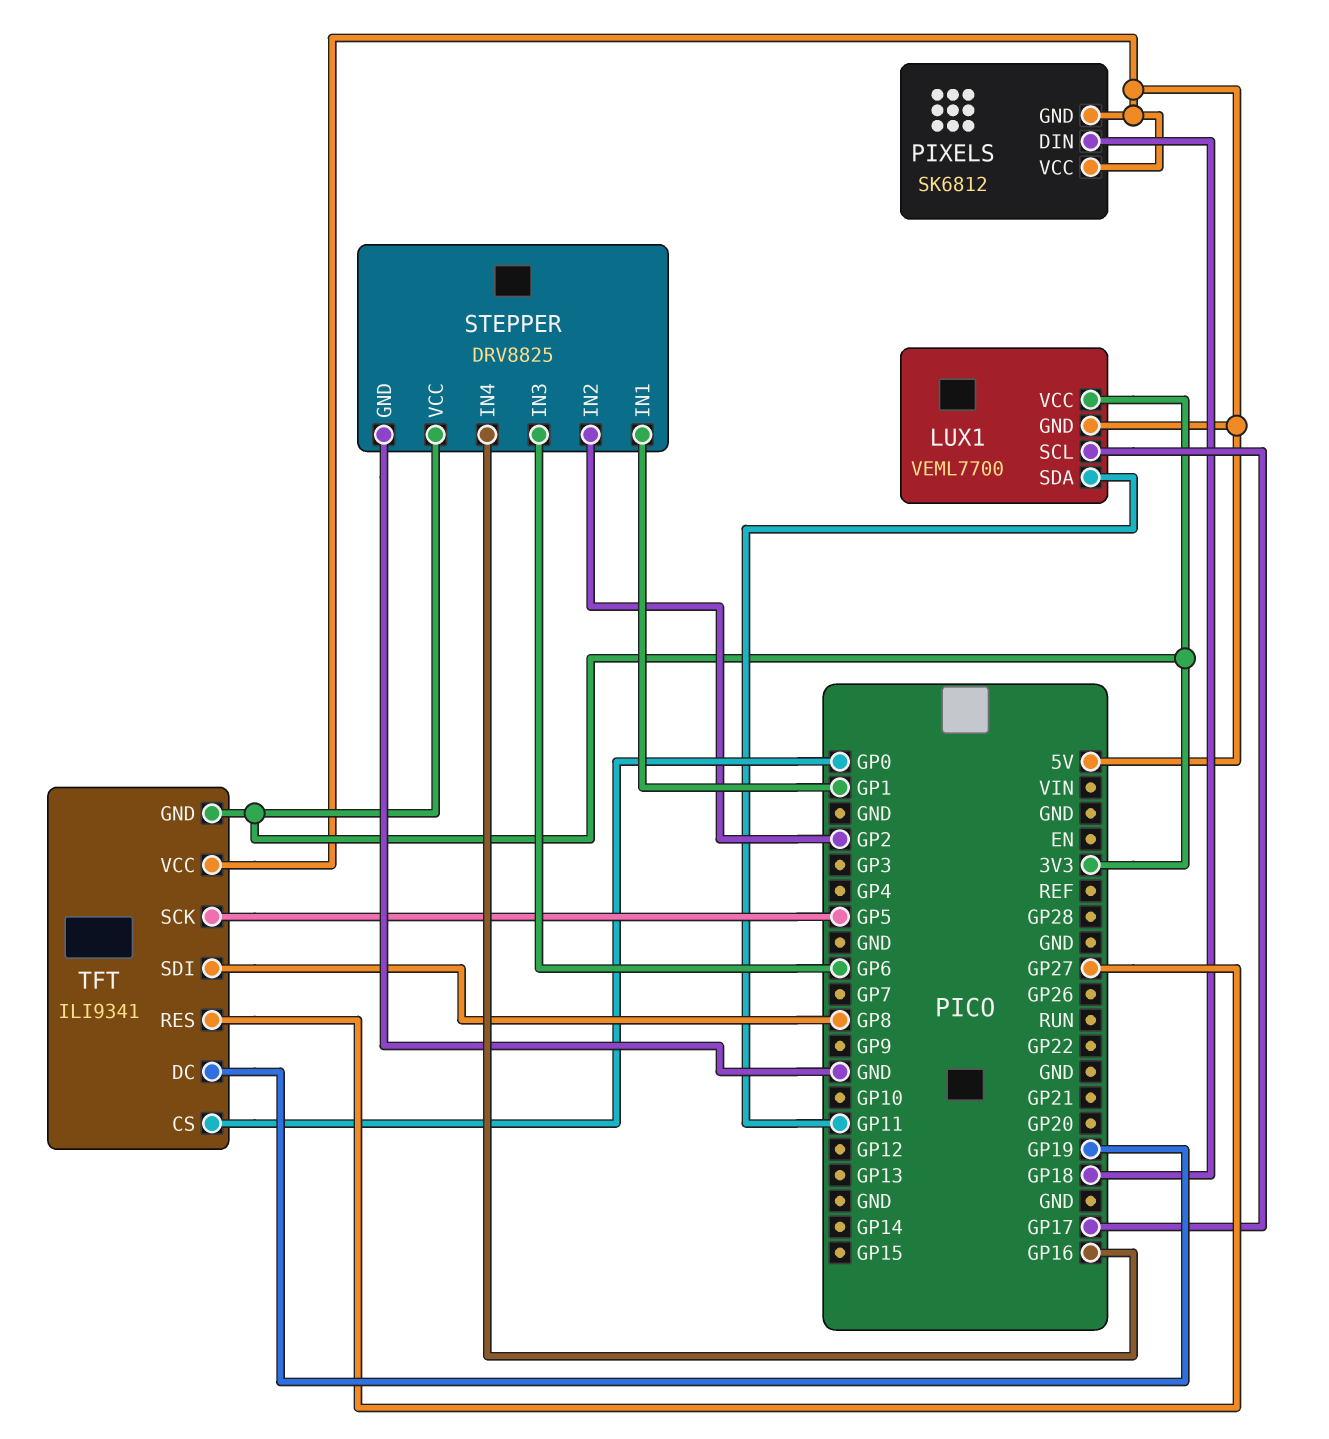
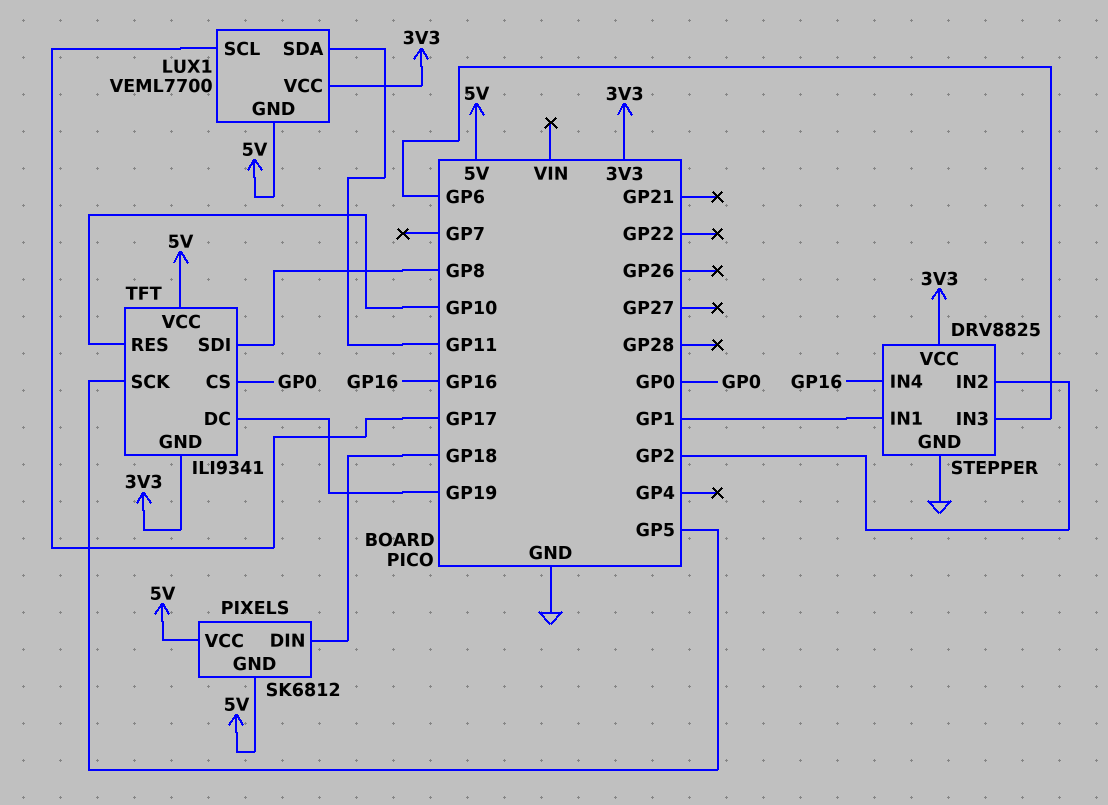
TFT pin RES: GP27 -> GP10

